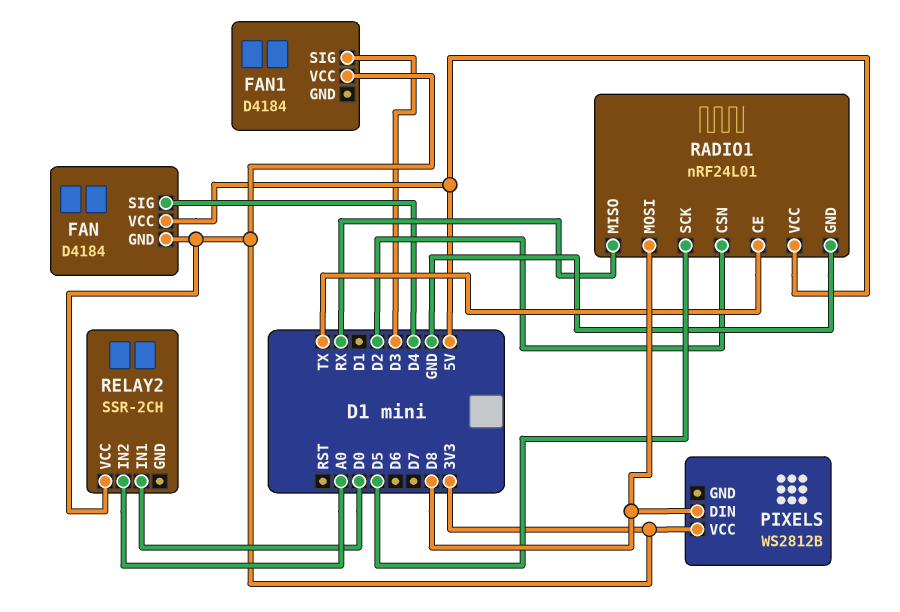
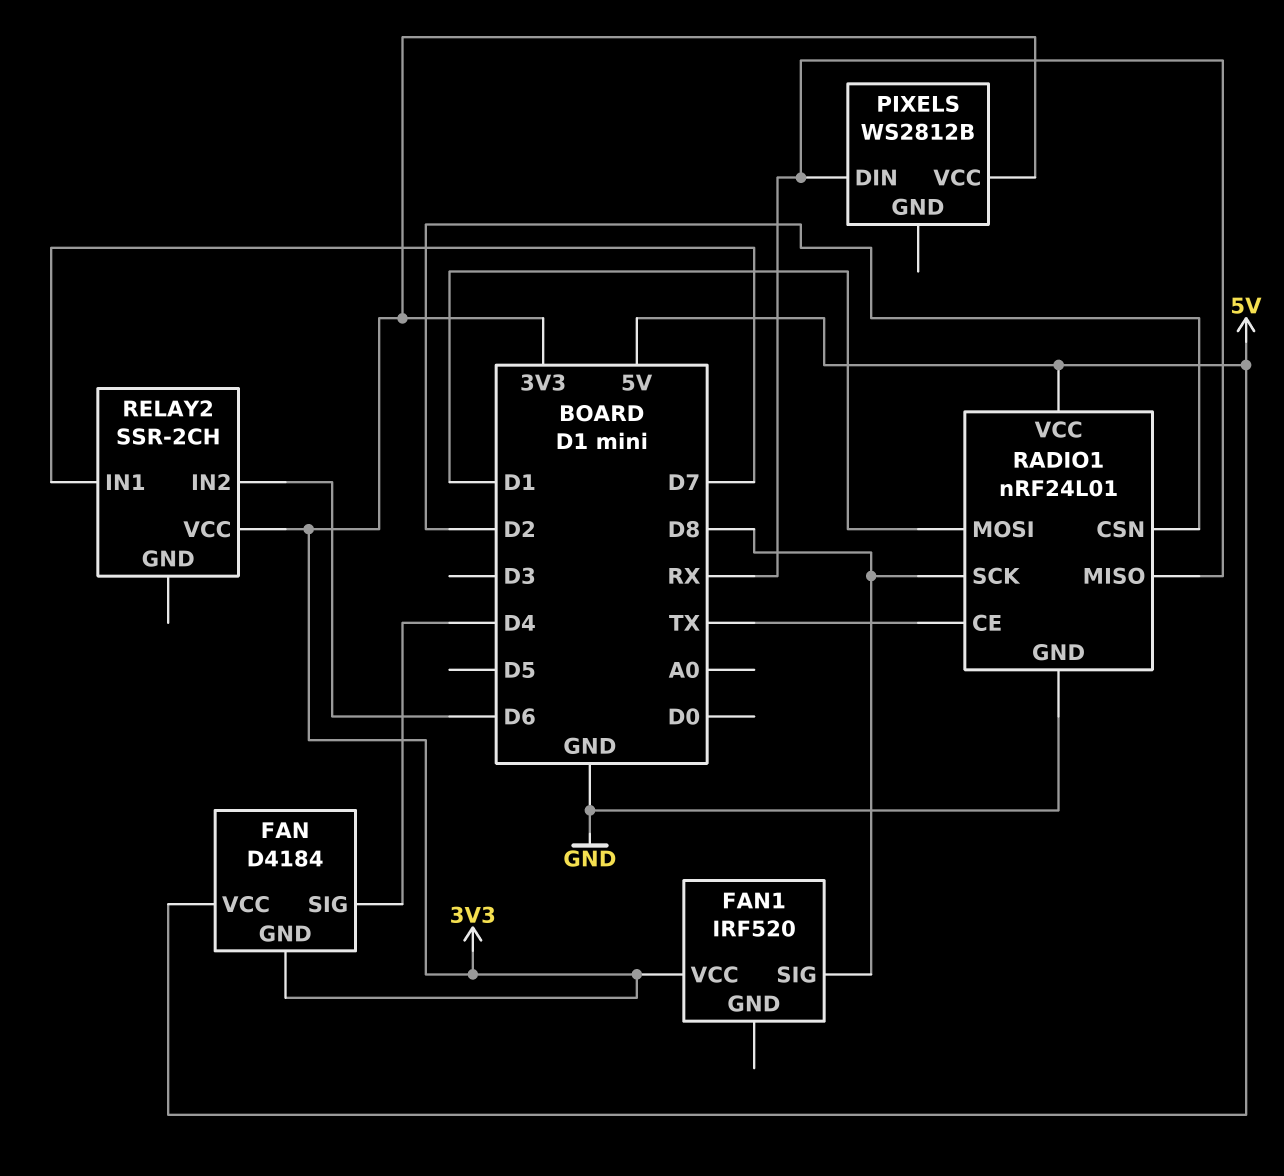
FAN1: D4184 -> IRF520
FAN1 pin SIG: D3 -> D8
PIXELS pin DIN: D8 -> RX
RADIO1 pin MOSI: D8 -> D1
RADIO1 pin SCK: D5 -> D8
RELAY2 pin IN1: D0 -> D7
RELAY2 pin IN2: A0 -> D6

